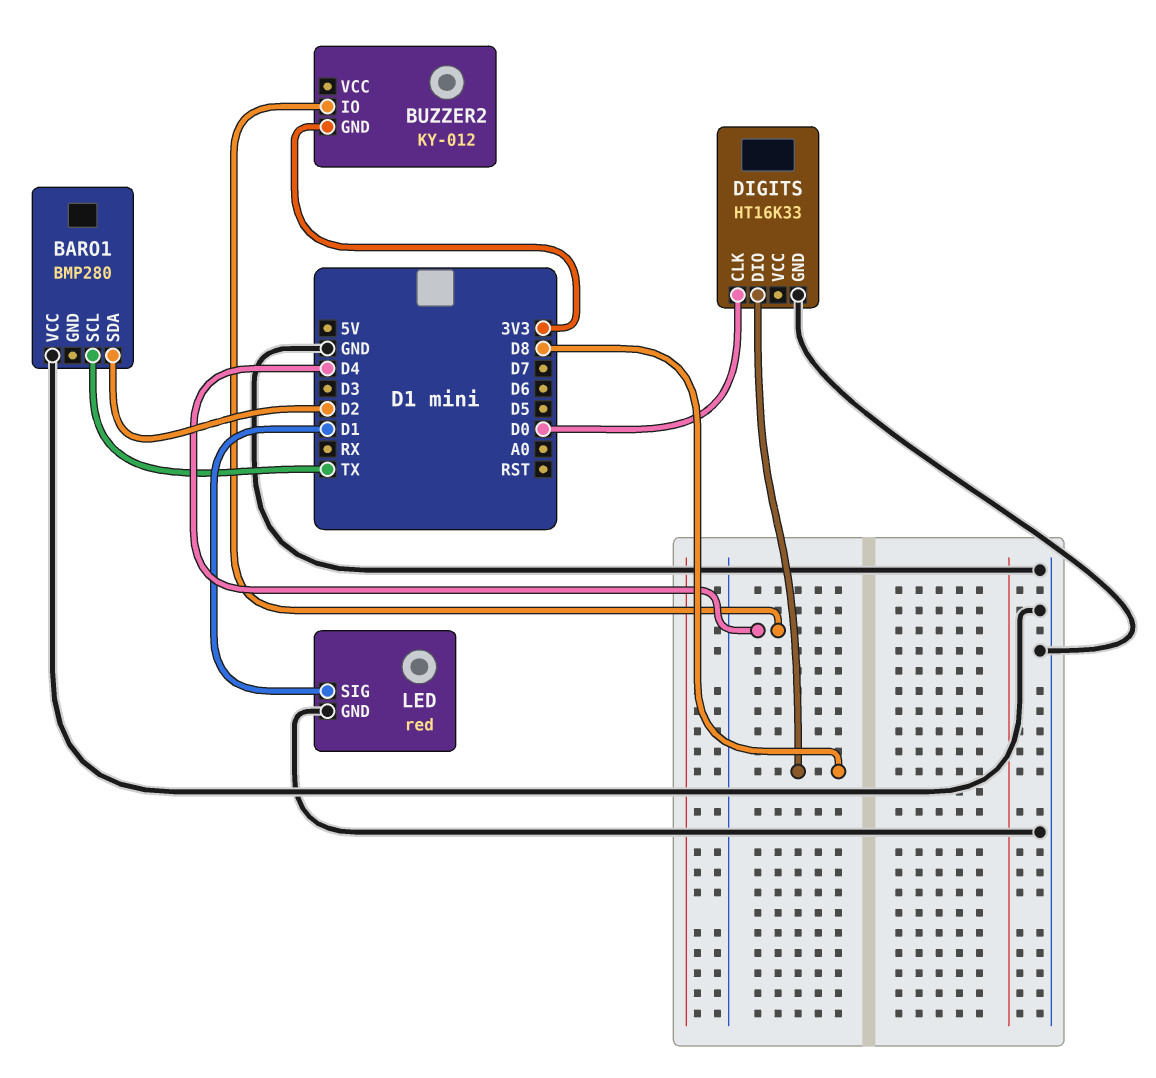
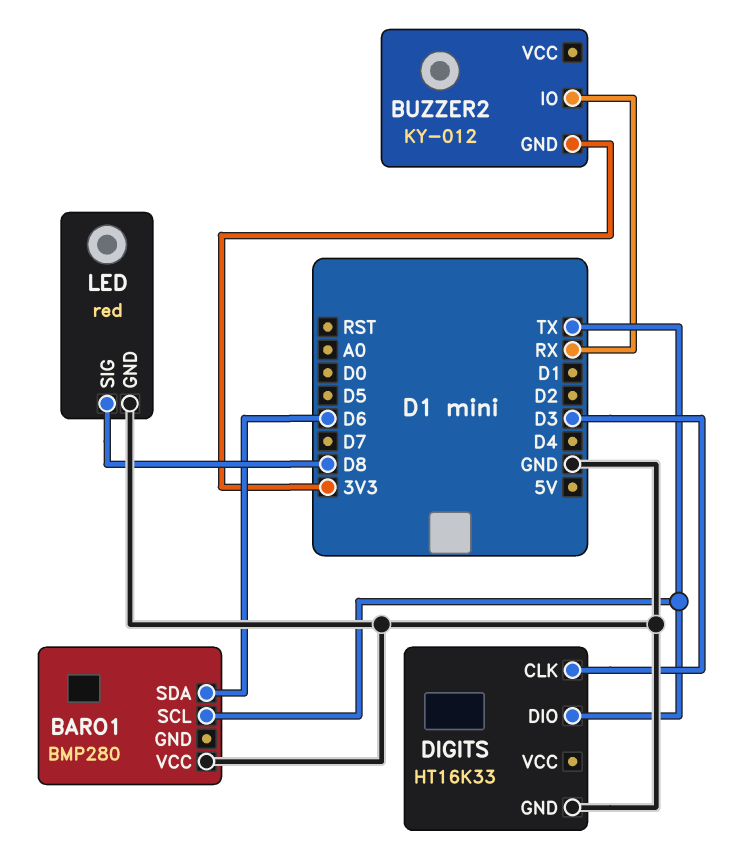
BARO1 pin SDA: D2 -> D6
BUZZER2 pin IO: D4 -> RX
DIGITS pin CLK: D0 -> D3
DIGITS pin DIO: D8 -> TX
LED pin SIG: D1 -> D8

